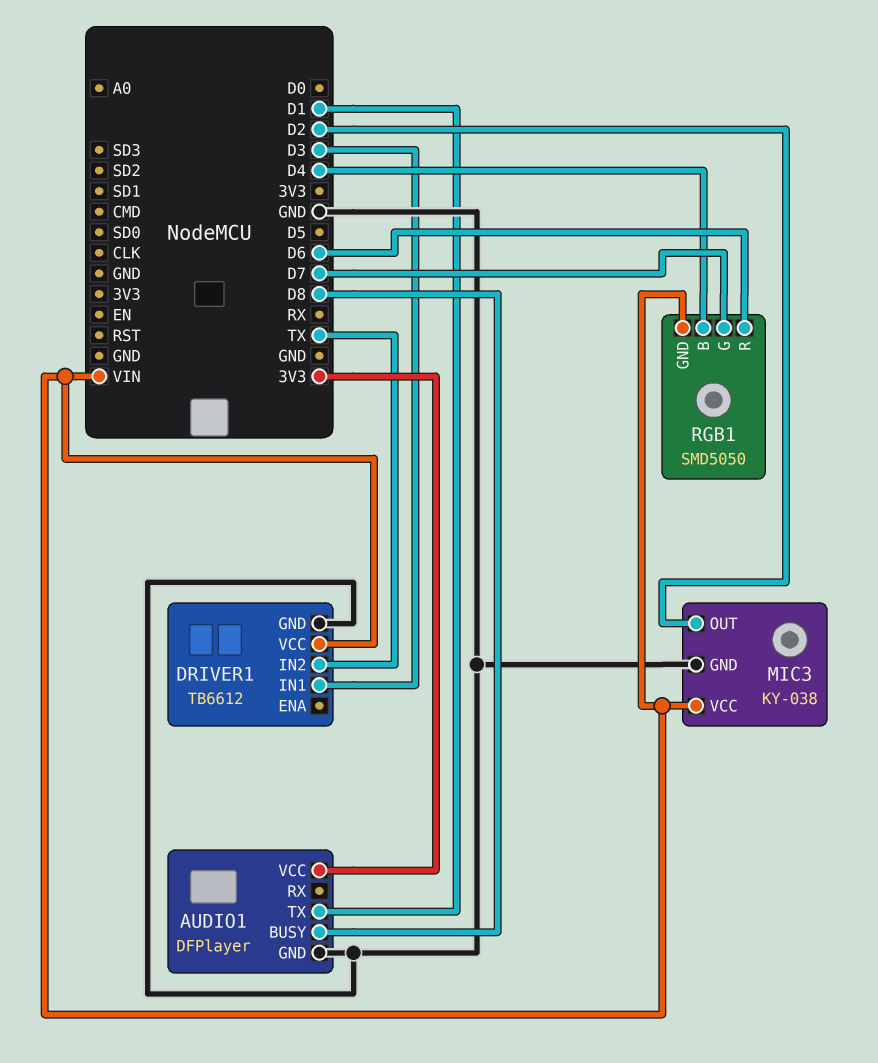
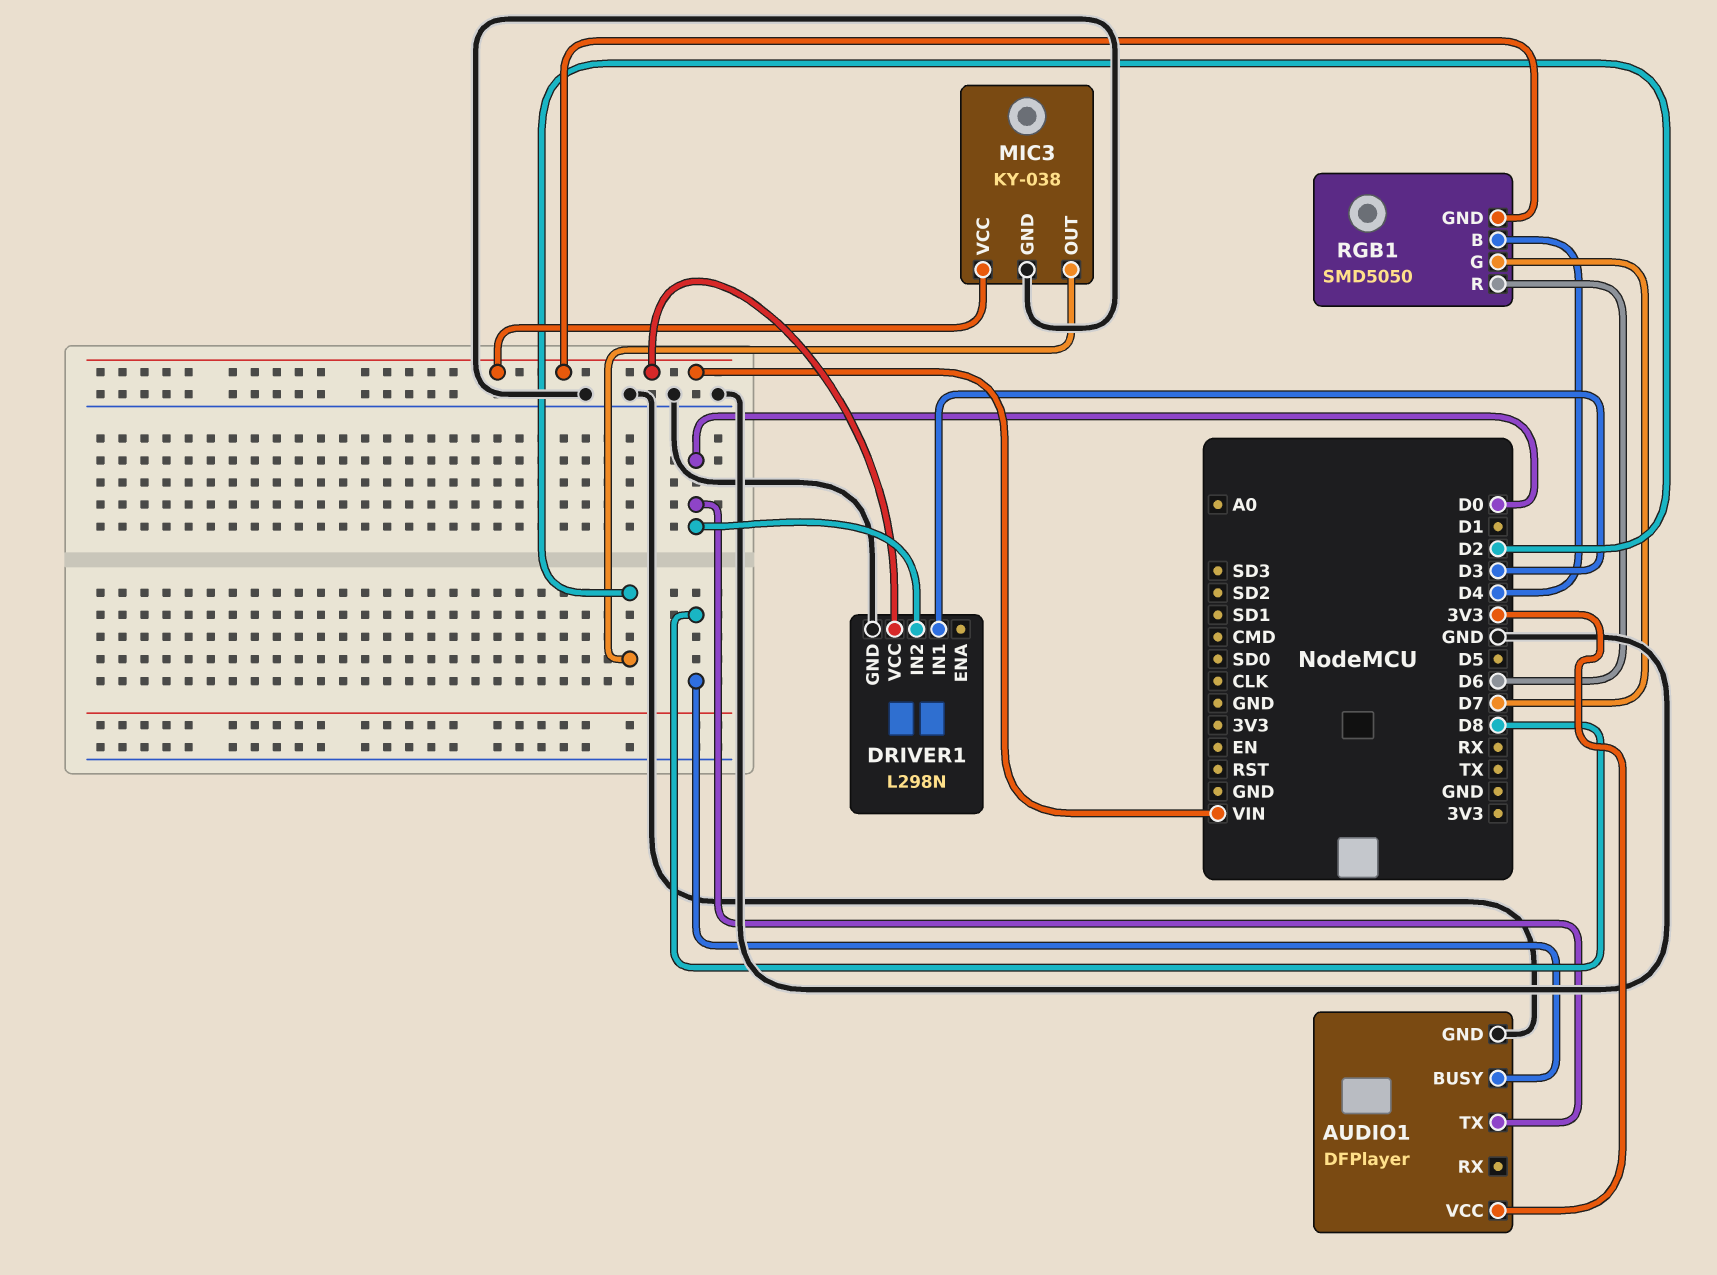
AUDIO1 pin TX: D1 -> D0
DRIVER1: TB6612 -> L298N
DRIVER1 pin IN2: TX -> D0

